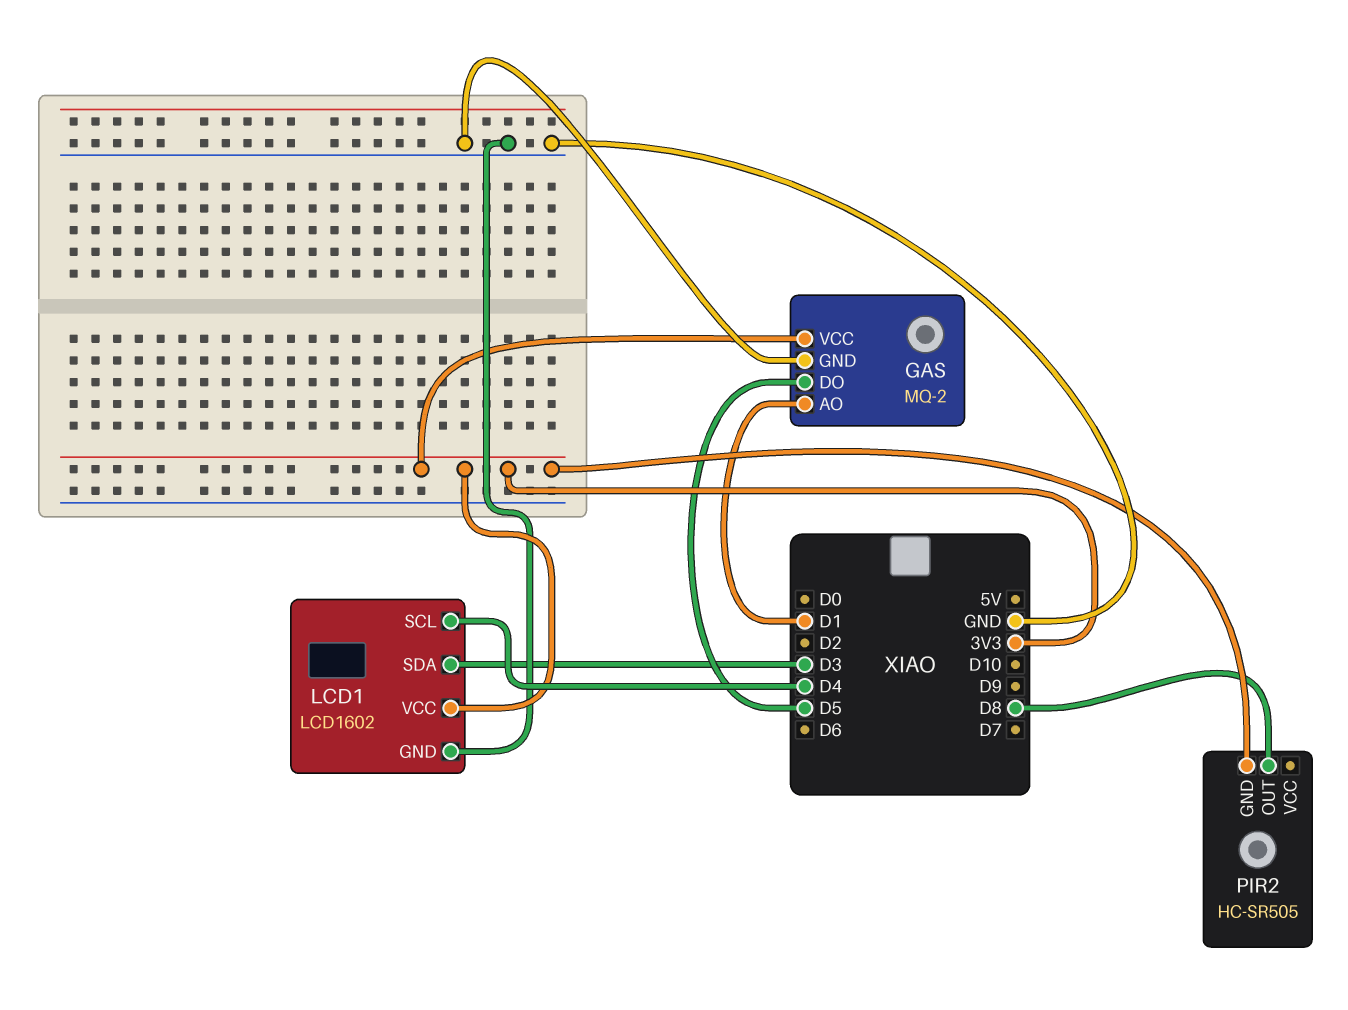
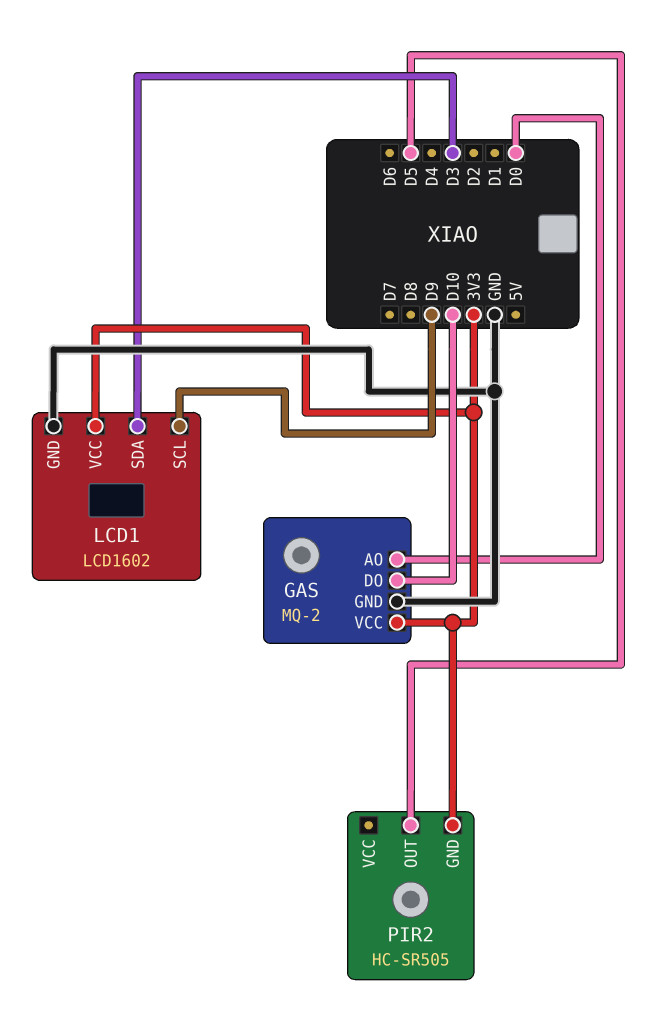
GAS pin AO: D1 -> D0
GAS pin DO: D5 -> D10
LCD1 pin SCL: D4 -> D9
PIR2 pin OUT: D8 -> D5

